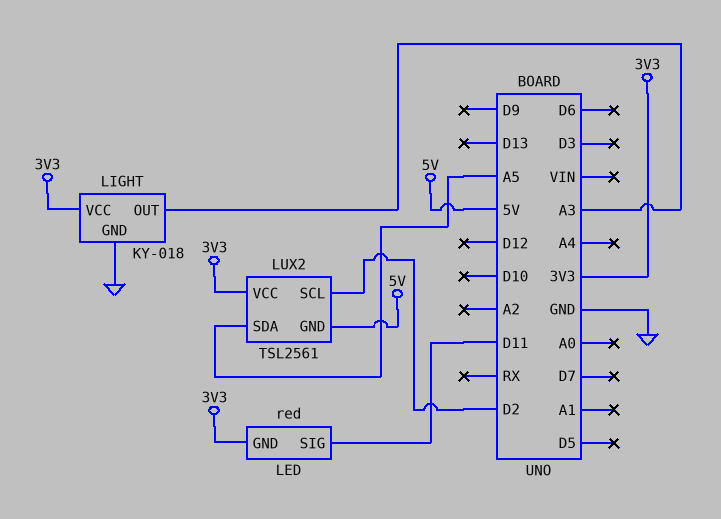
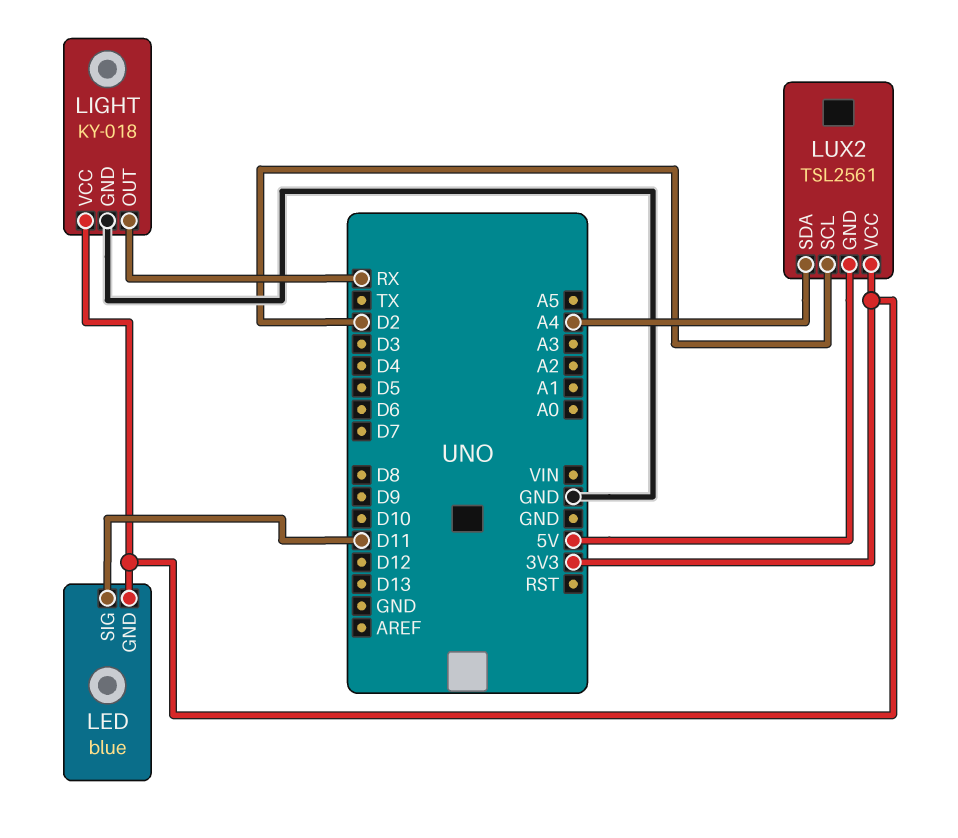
LED: red -> blue
LIGHT pin OUT: A3 -> RX
LUX2 pin SDA: A5 -> A4

